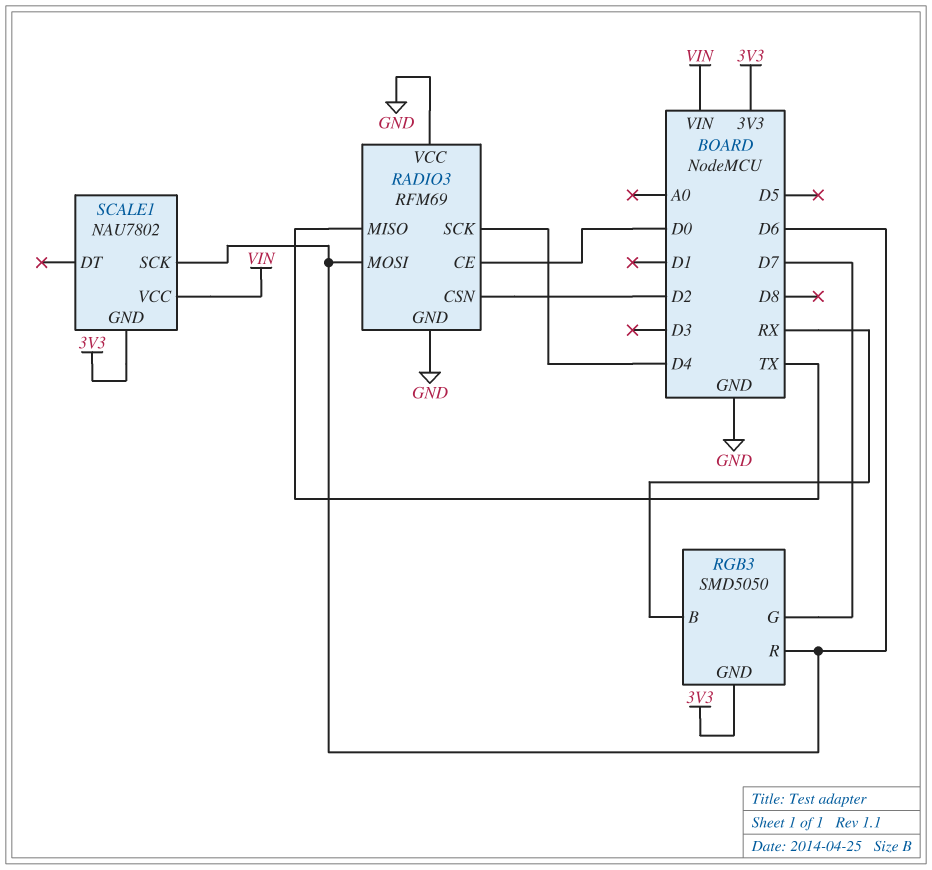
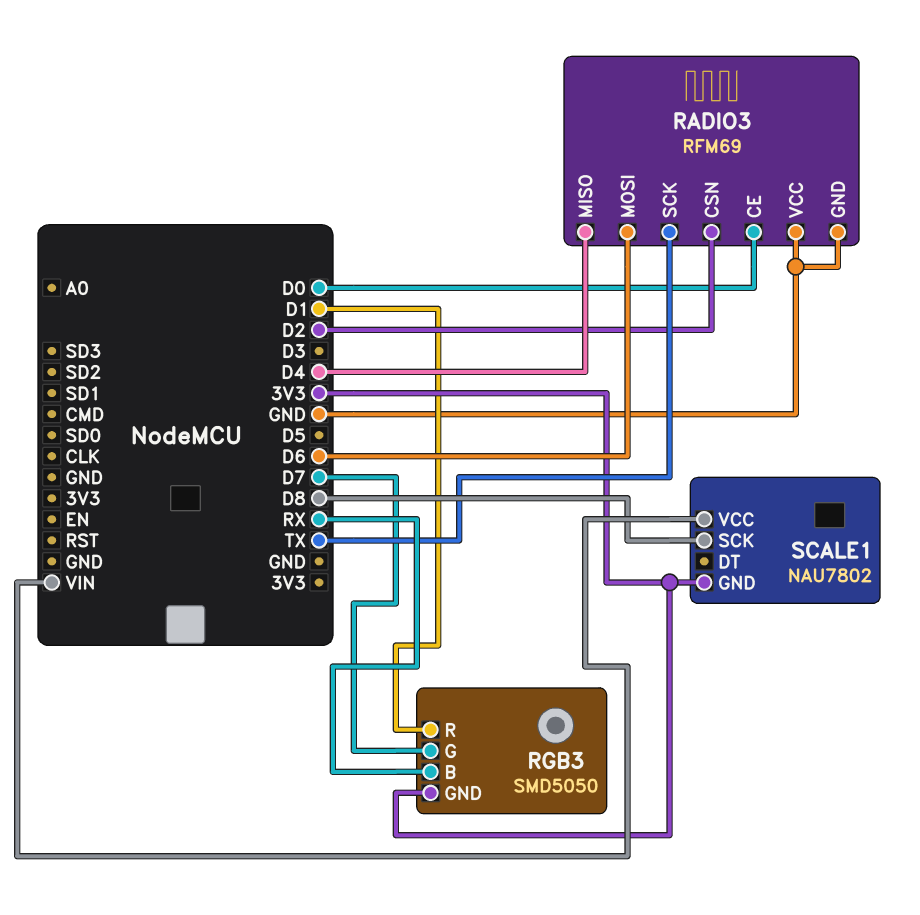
RADIO3 pin MISO: TX -> D4
RADIO3 pin SCK: D4 -> TX
RGB3 pin R: D6 -> D1
SCALE1 pin SCK: D6 -> D8

